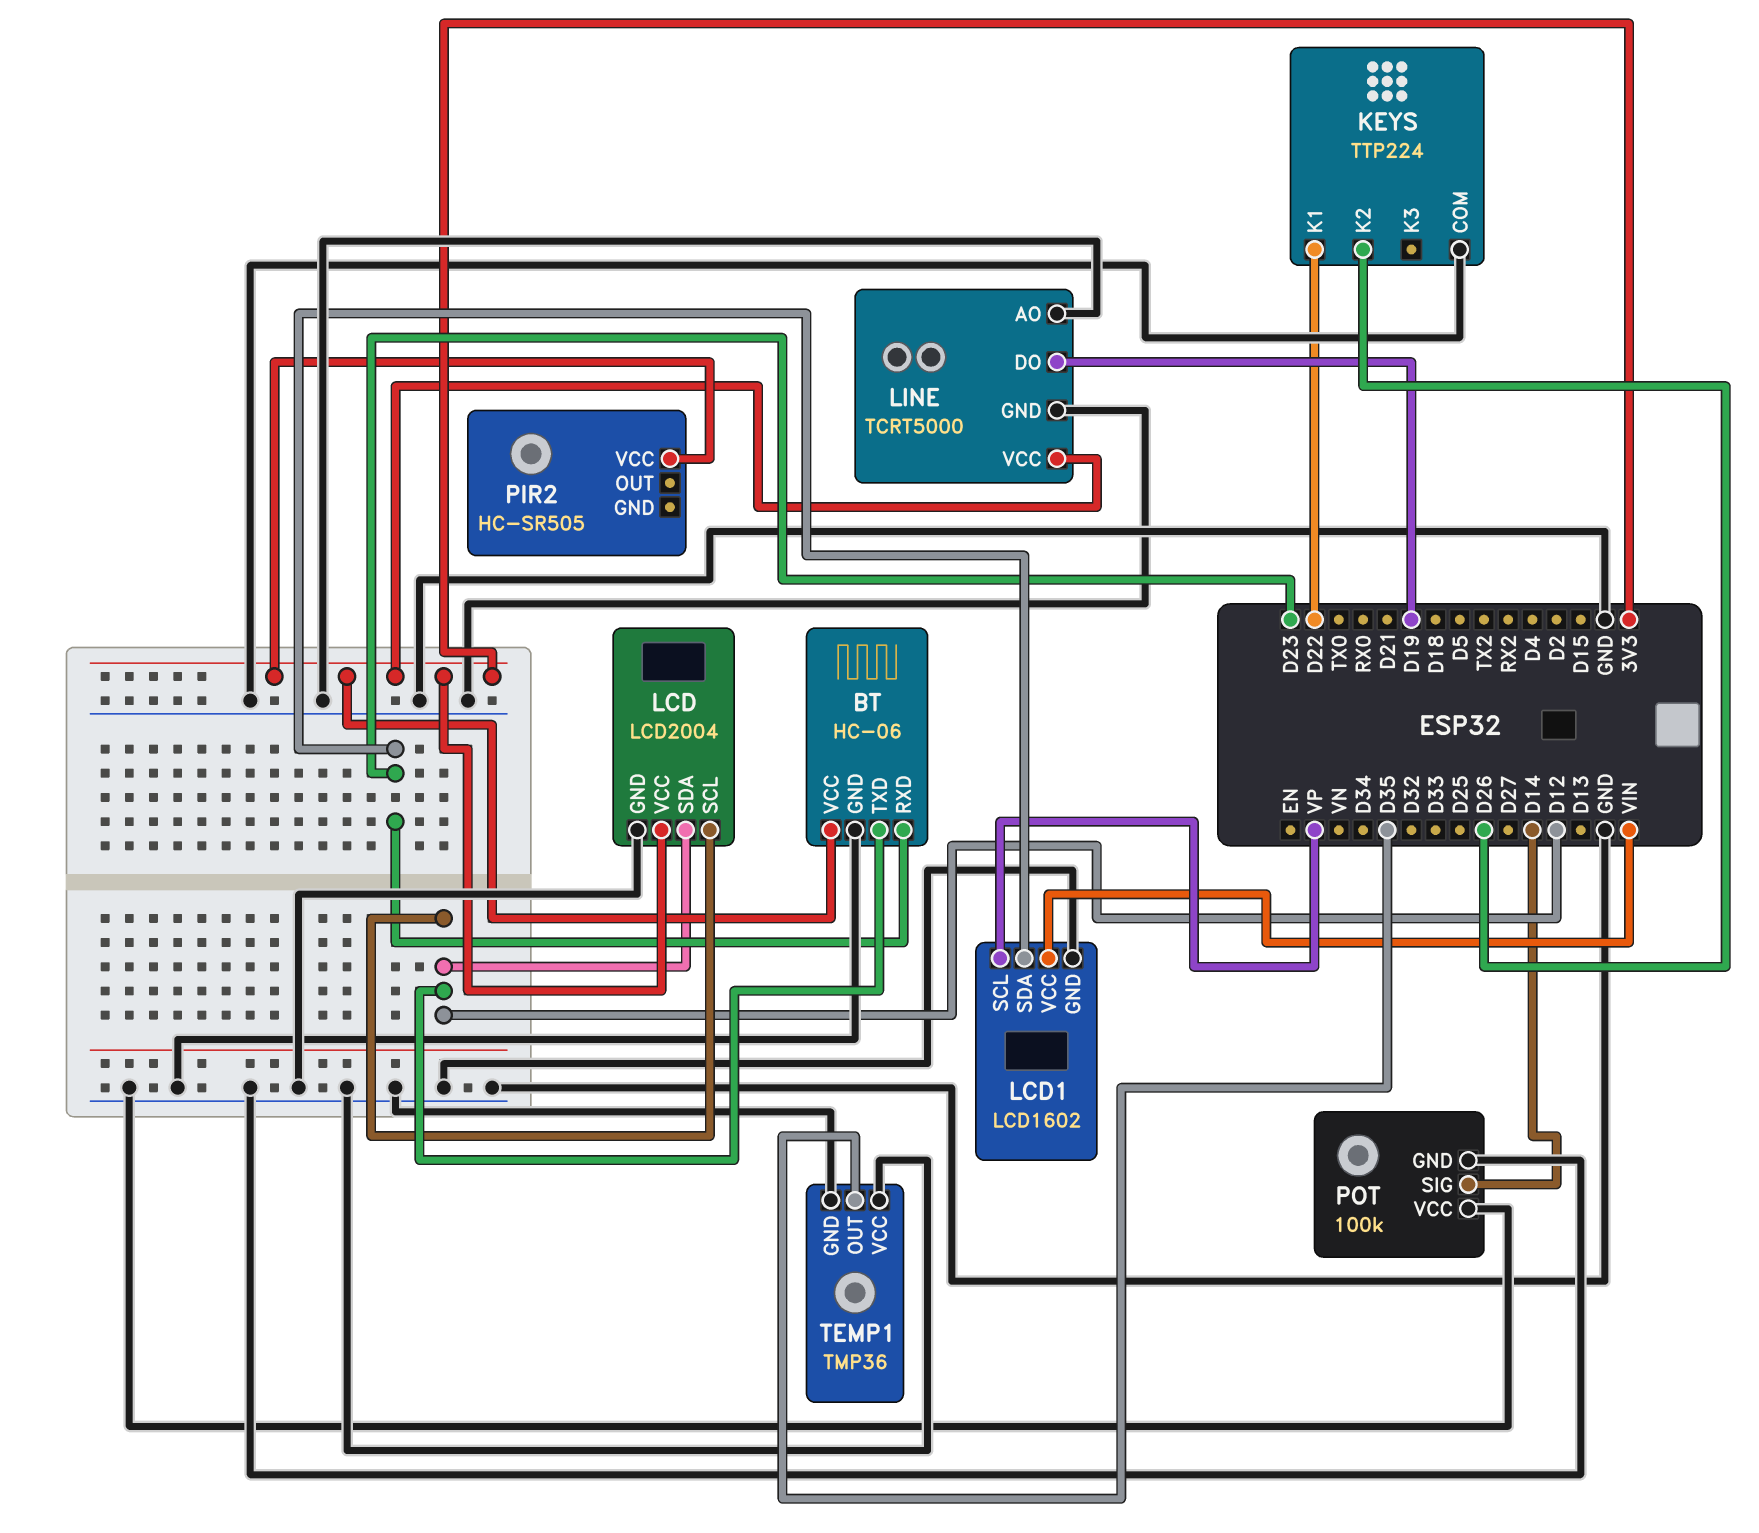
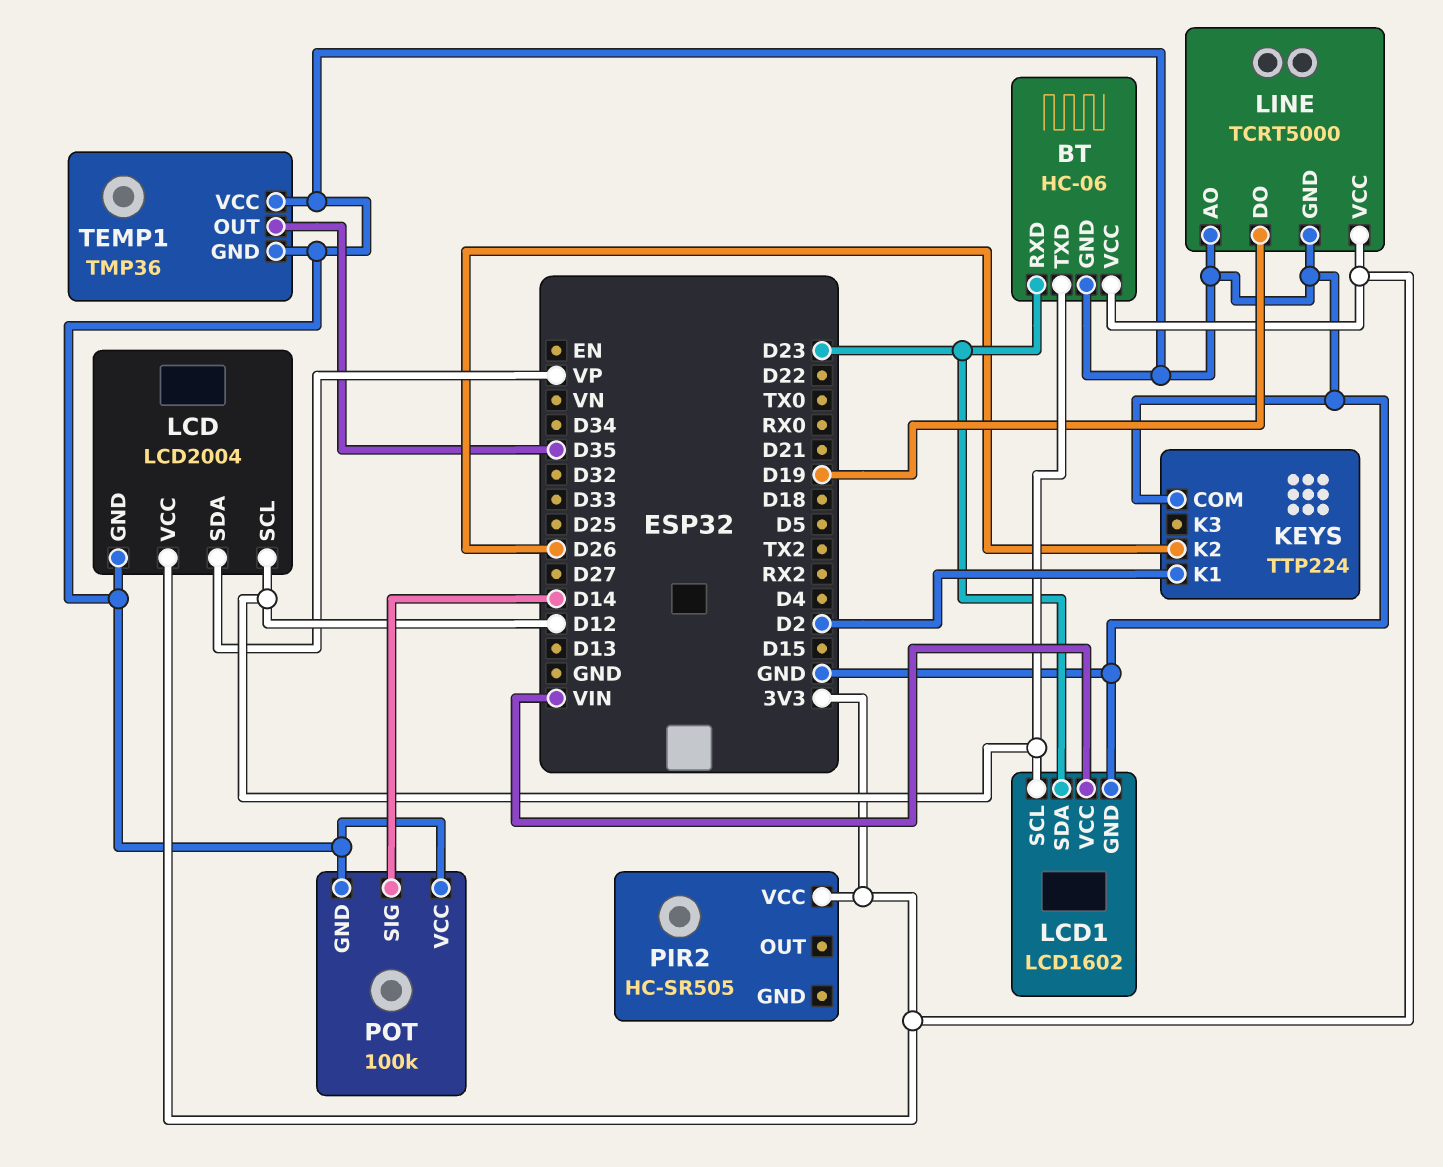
KEYS pin K1: D22 -> D2
LCD pin SDA: D12 -> VP
LCD1 pin SCL: VP -> D12

